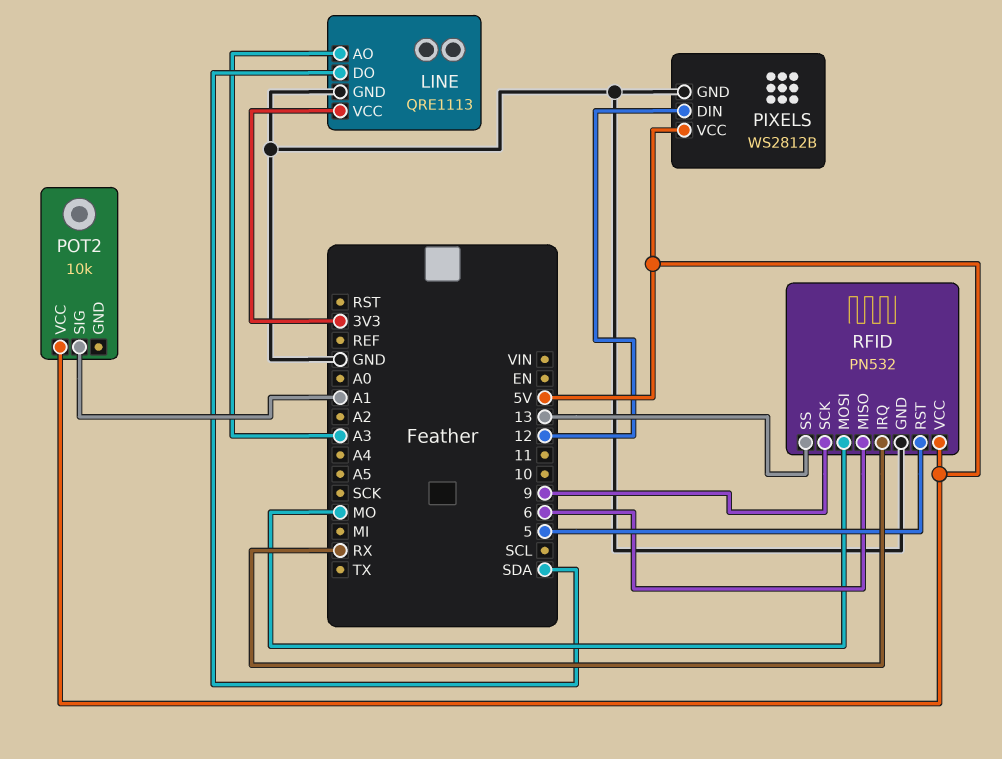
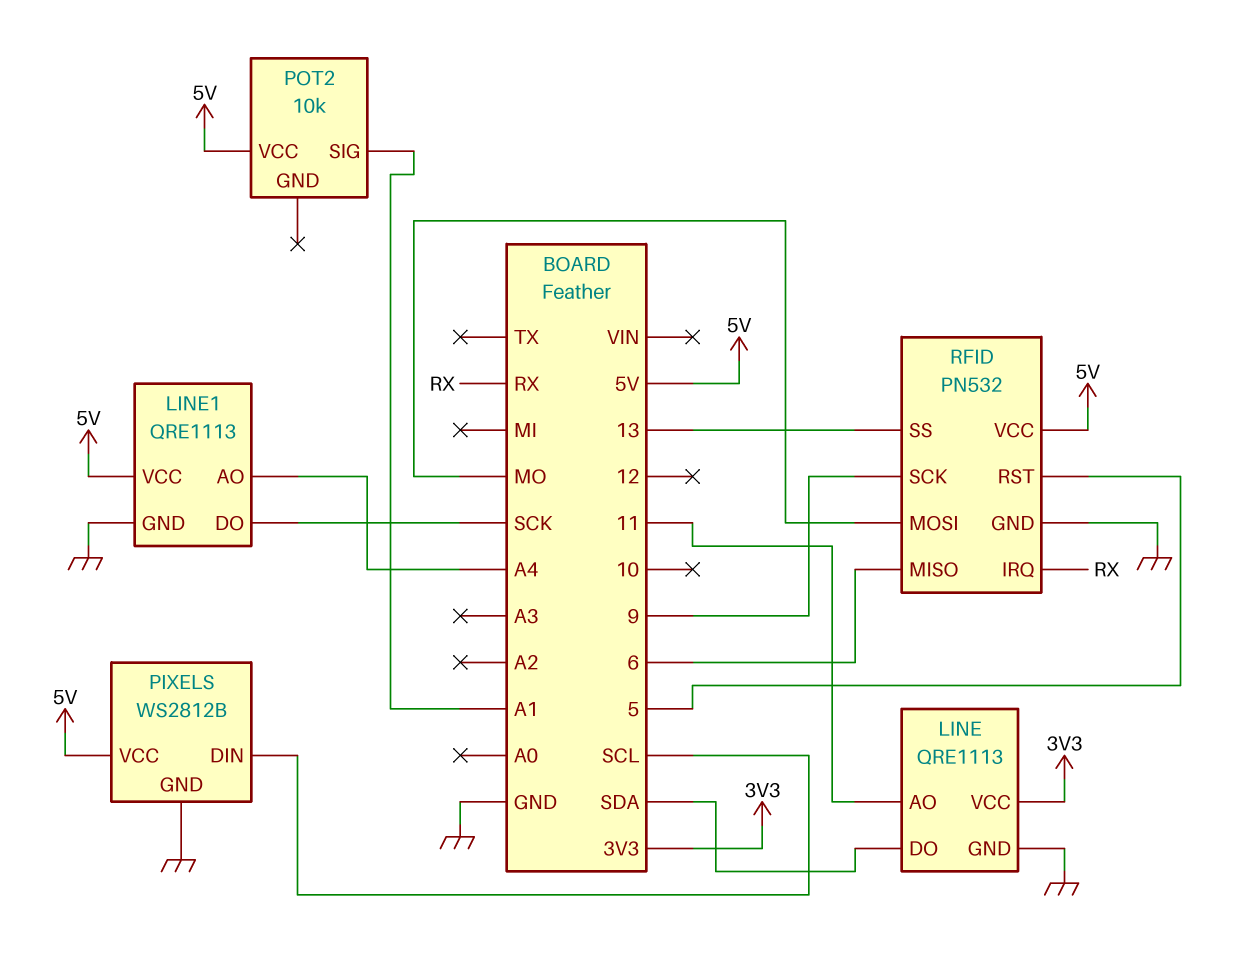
LINE pin AO: A3 -> 11
LINE1: none -> QRE1113
LINE1 pin AO: none -> A4
LINE1 pin DO: none -> SCK
LINE1 pin GND: none -> GND
LINE1 pin VCC: none -> 5V
PIXELS pin DIN: 12 -> SCL

